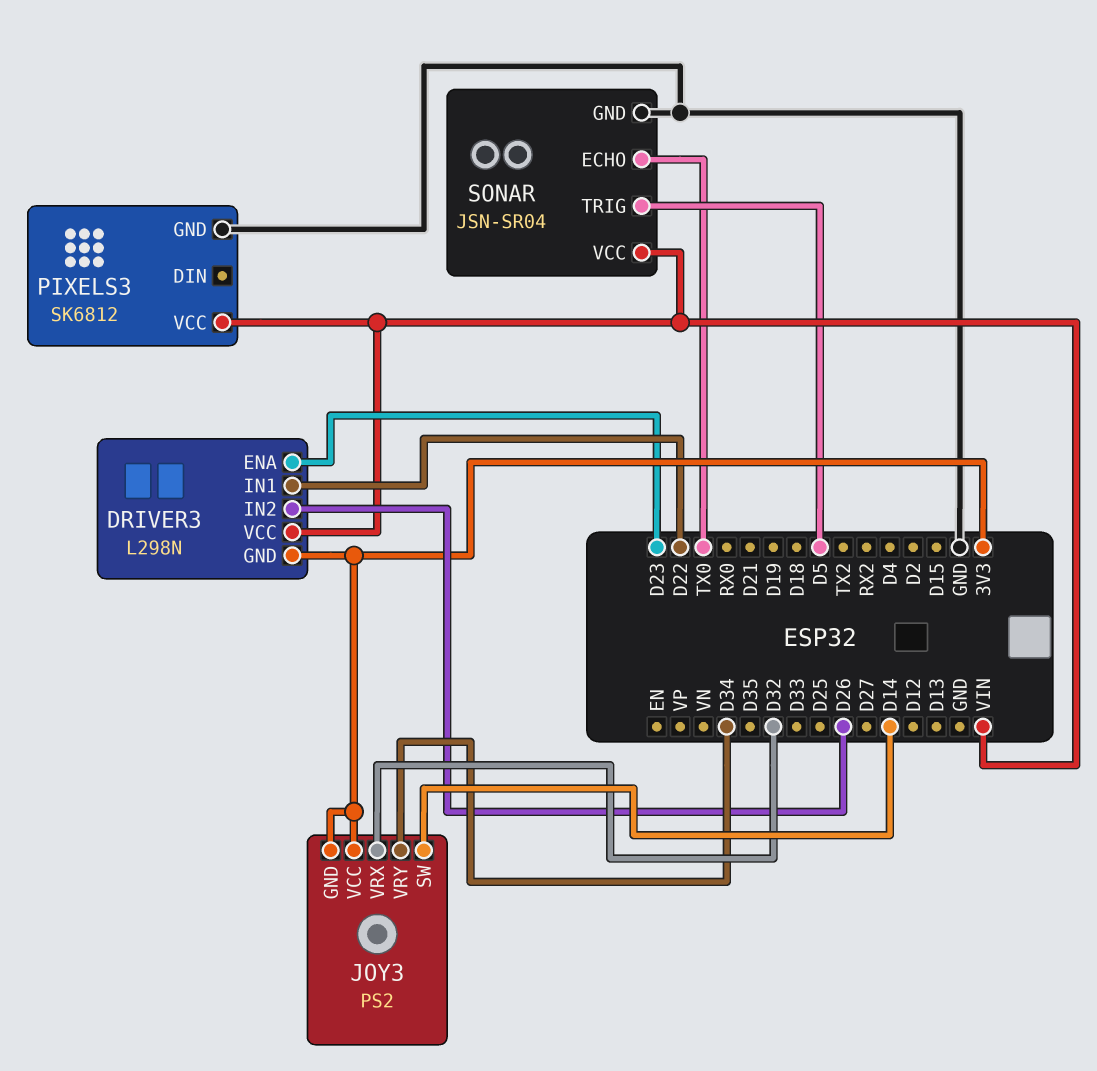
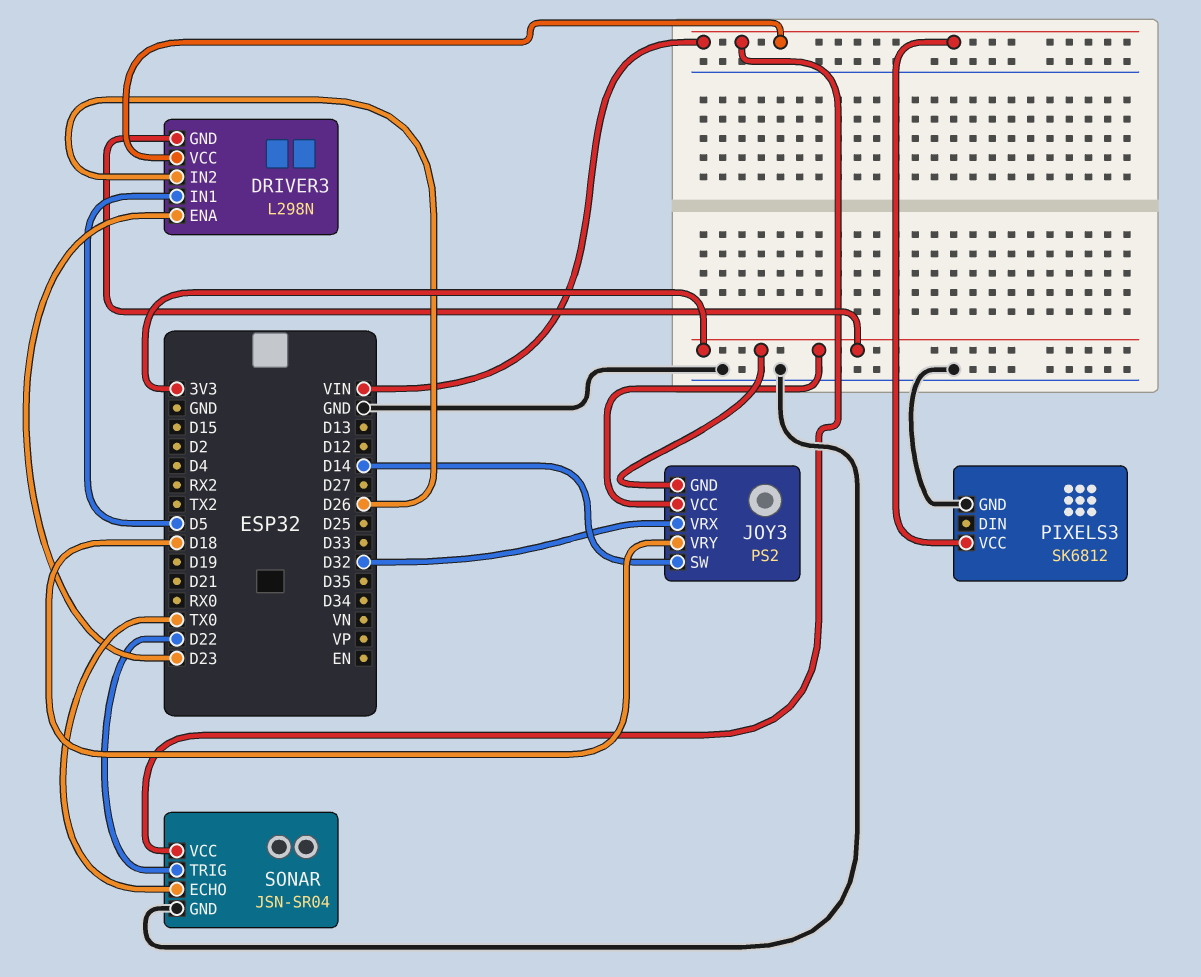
DRIVER3 pin IN1: D22 -> D5
JOY3 pin VRY: D34 -> D18
SONAR pin TRIG: D5 -> D22

